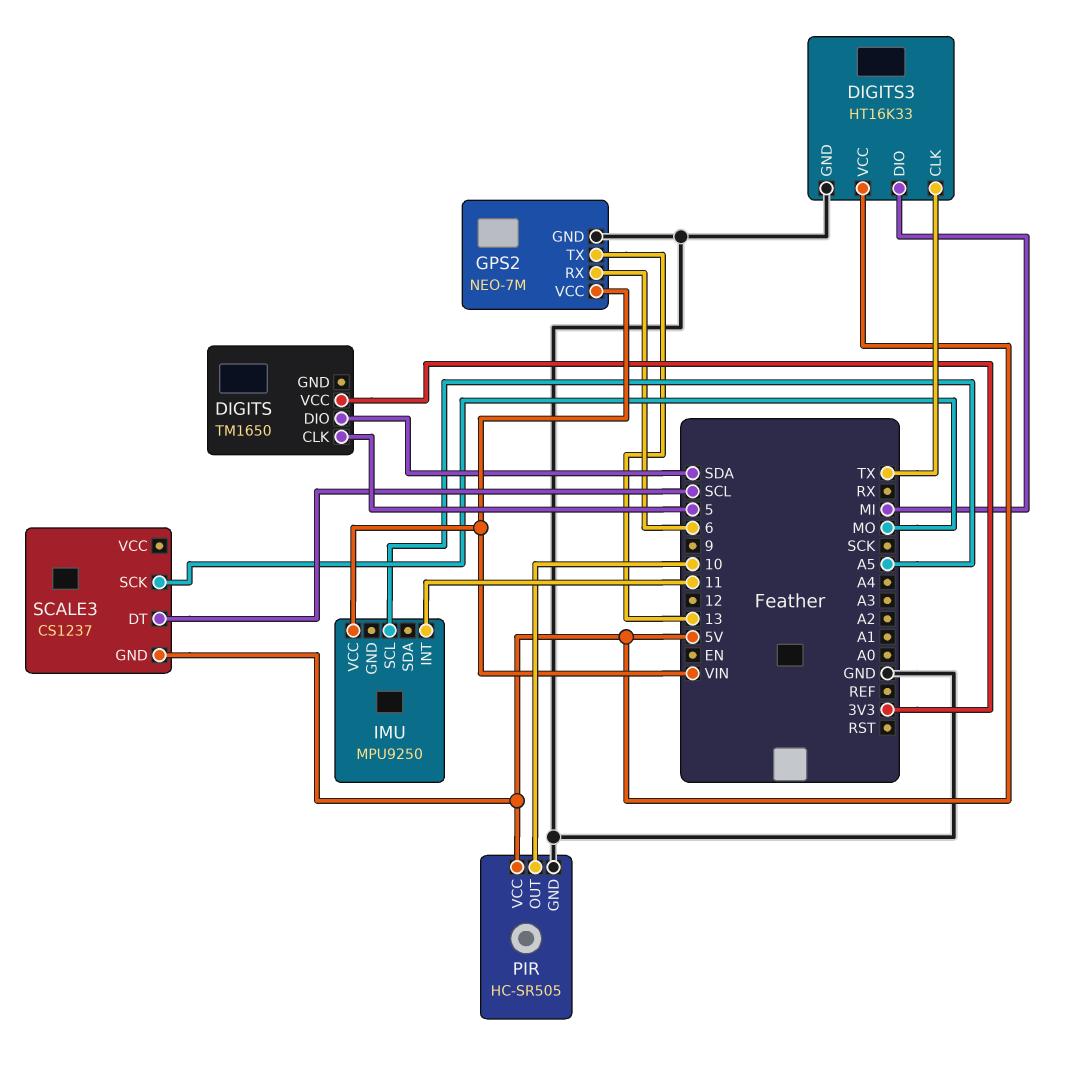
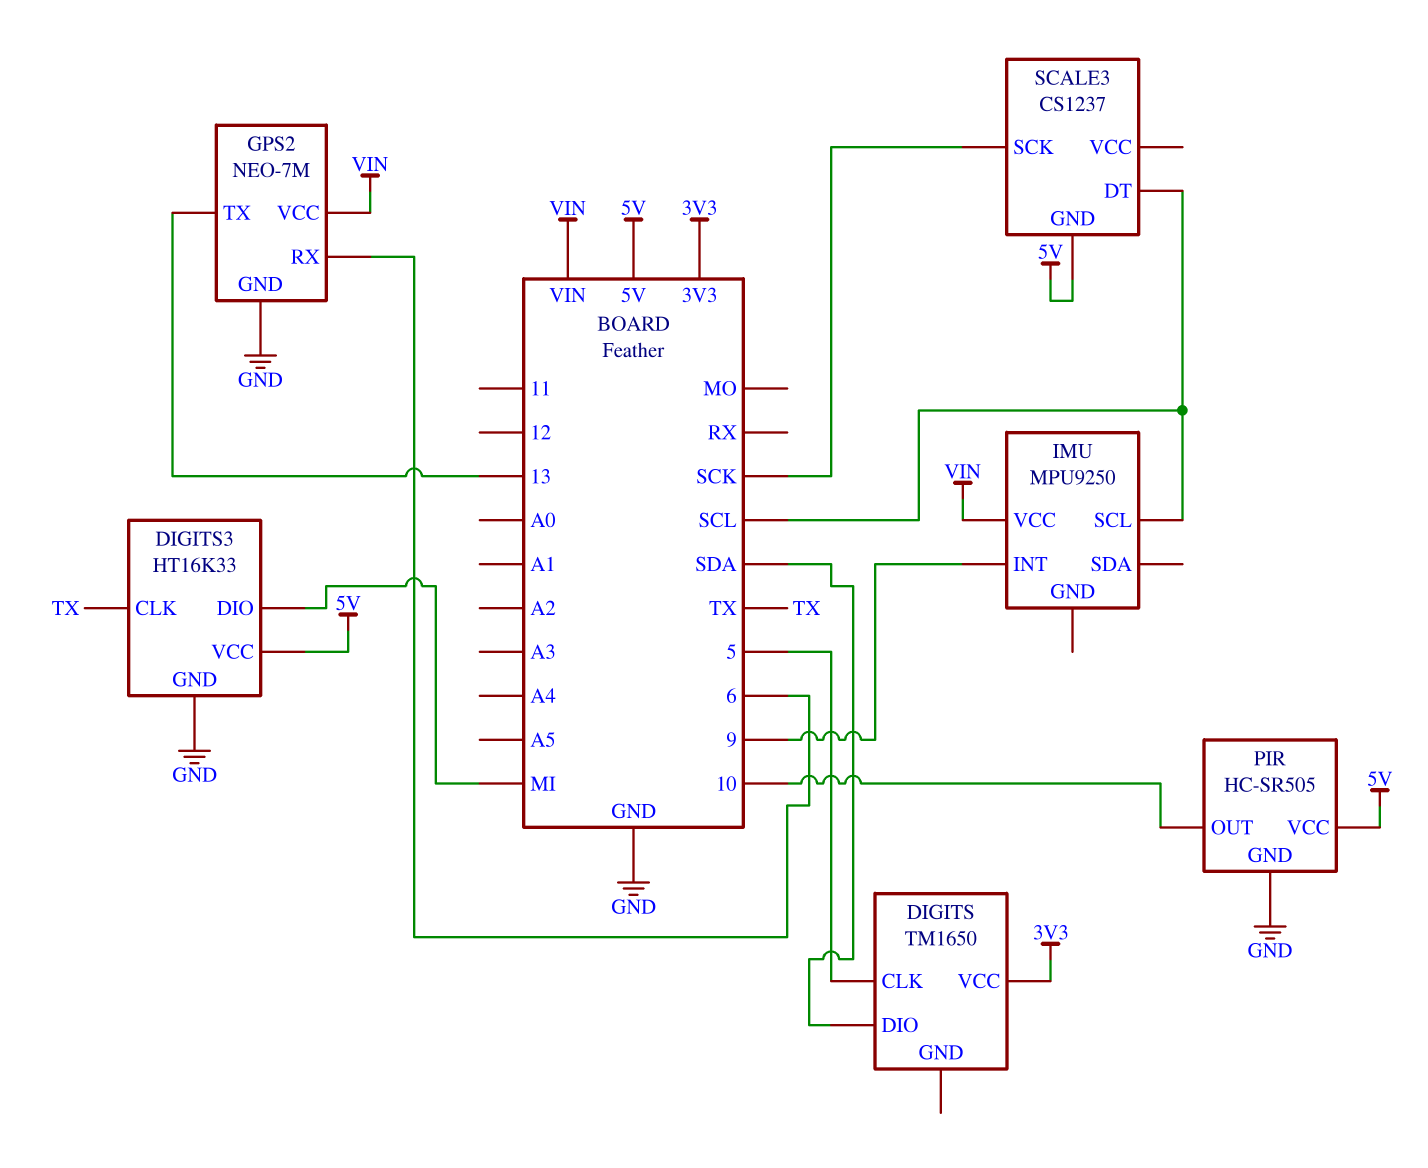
IMU pin INT: 11 -> 9
IMU pin SCL: A5 -> SCL
SCALE3 pin SCK: MO -> SCK

